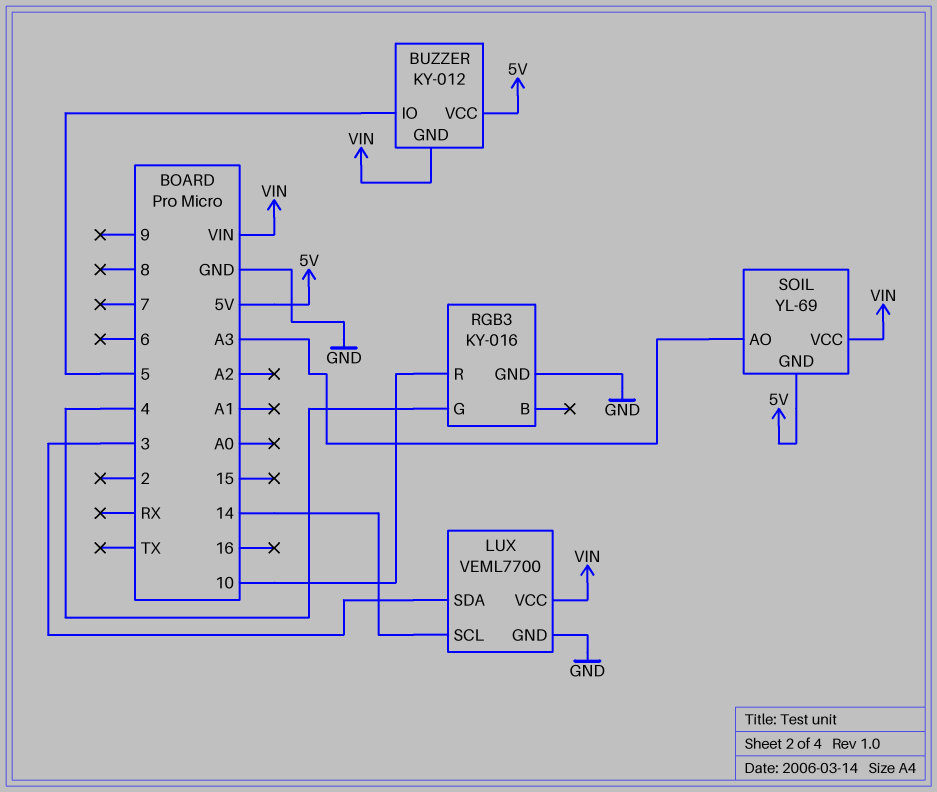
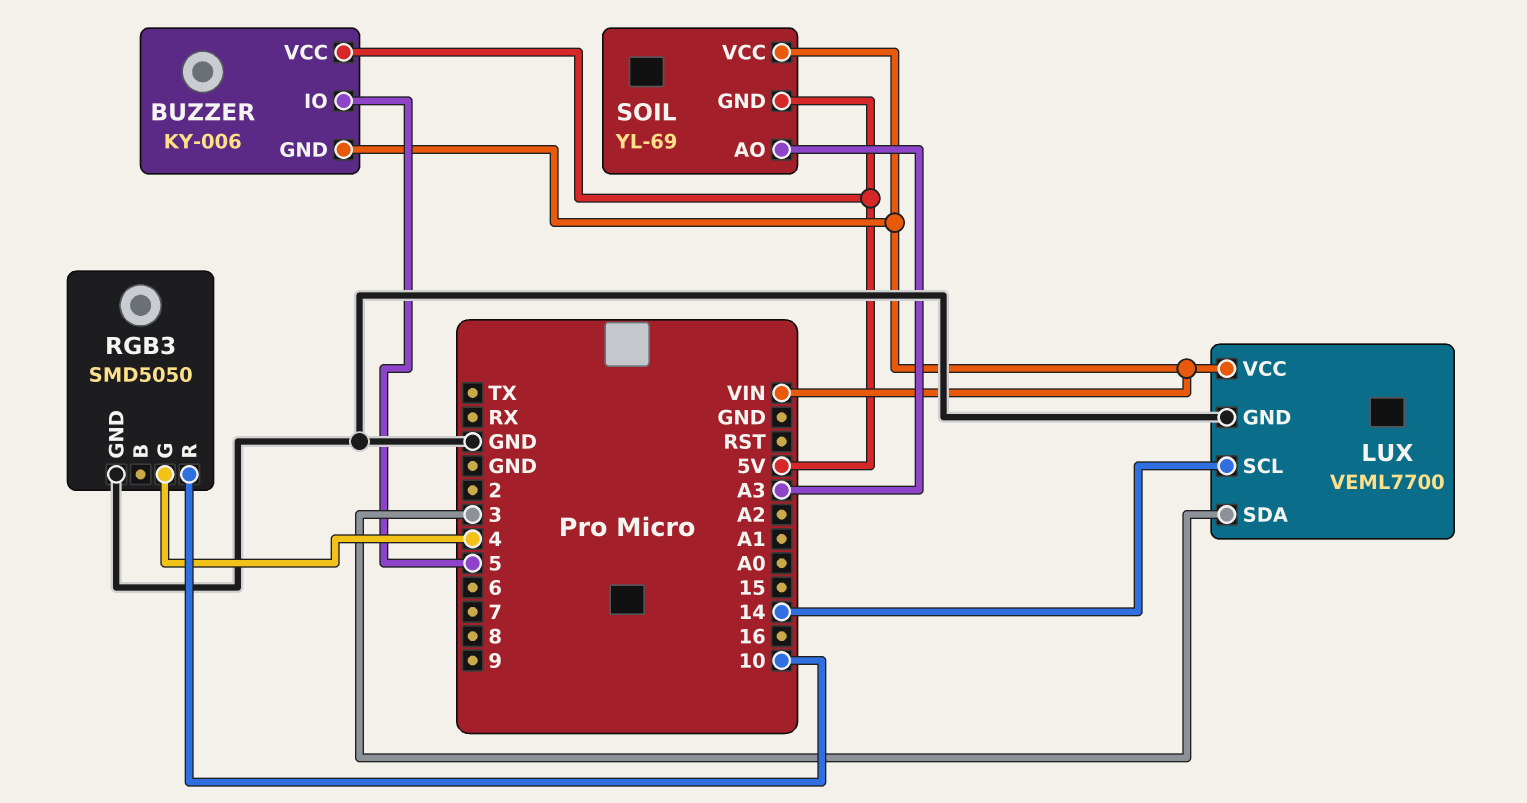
BUZZER: KY-012 -> KY-006
RGB3: KY-016 -> SMD5050

